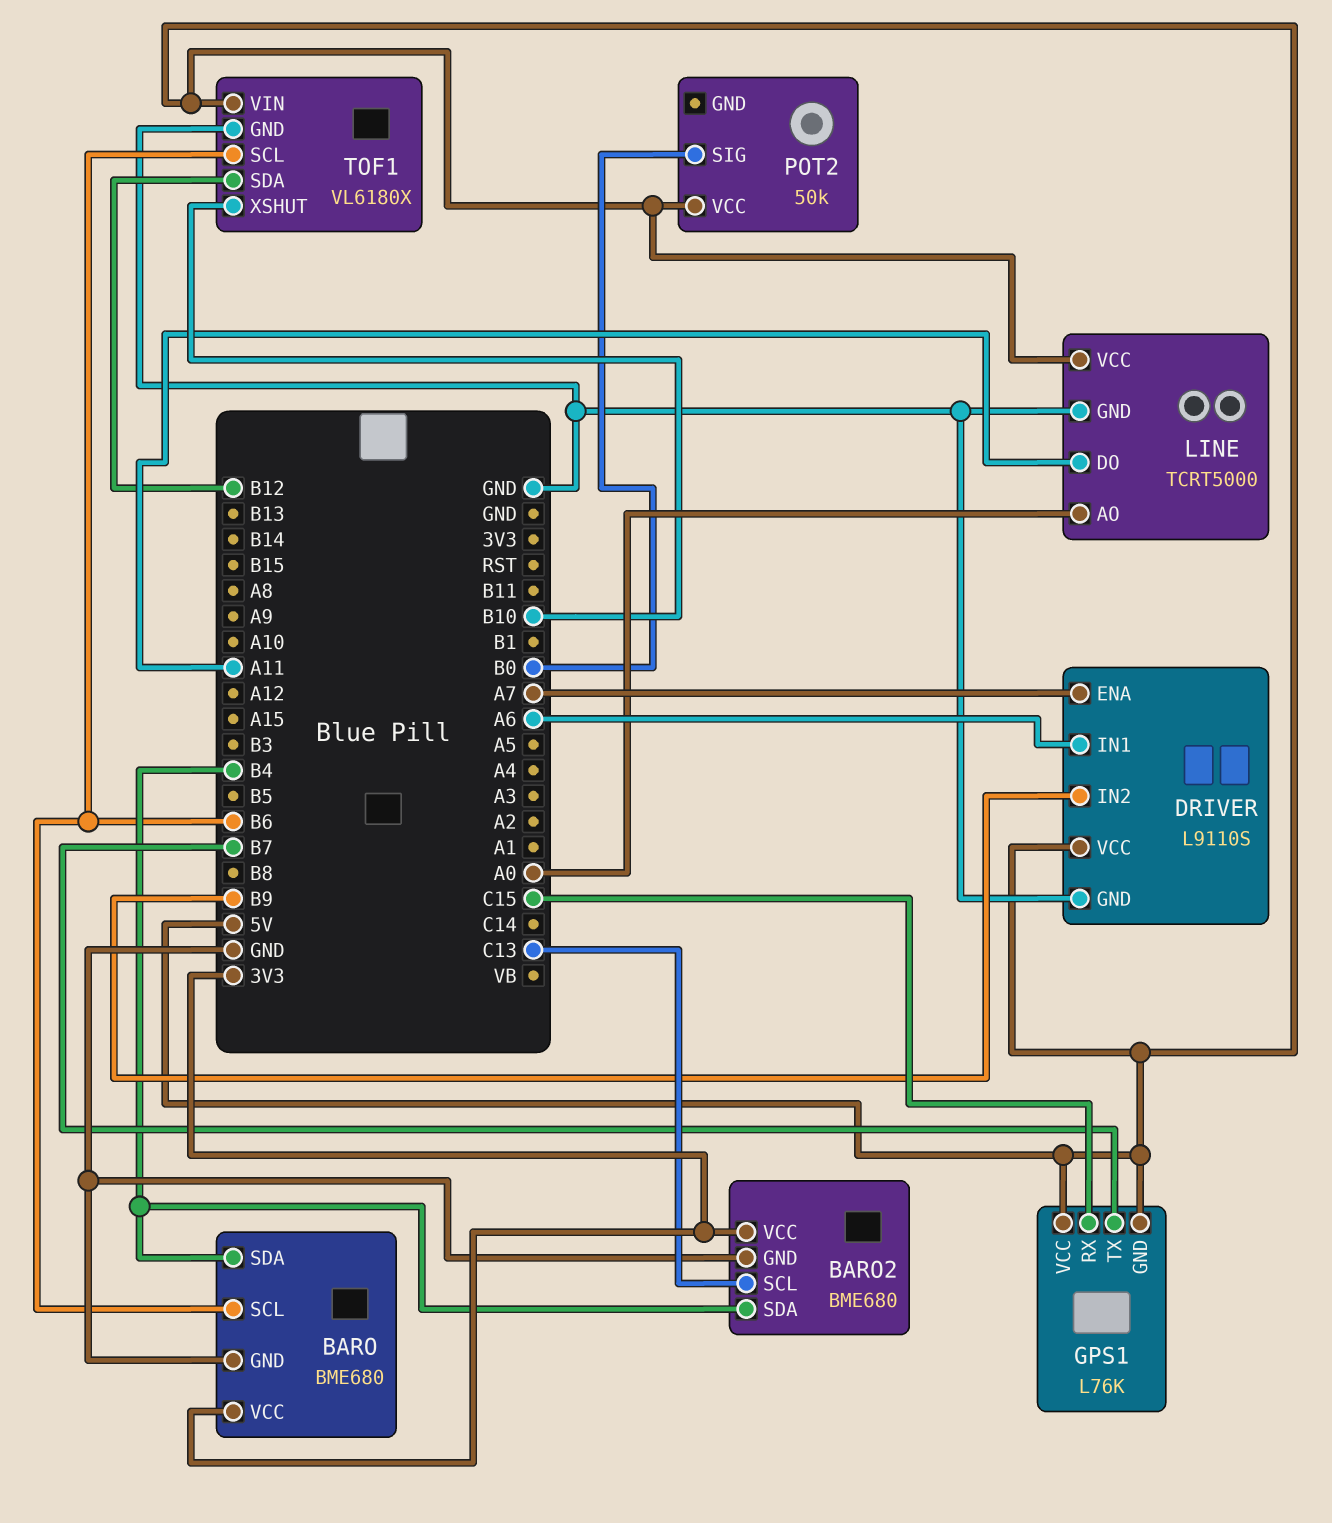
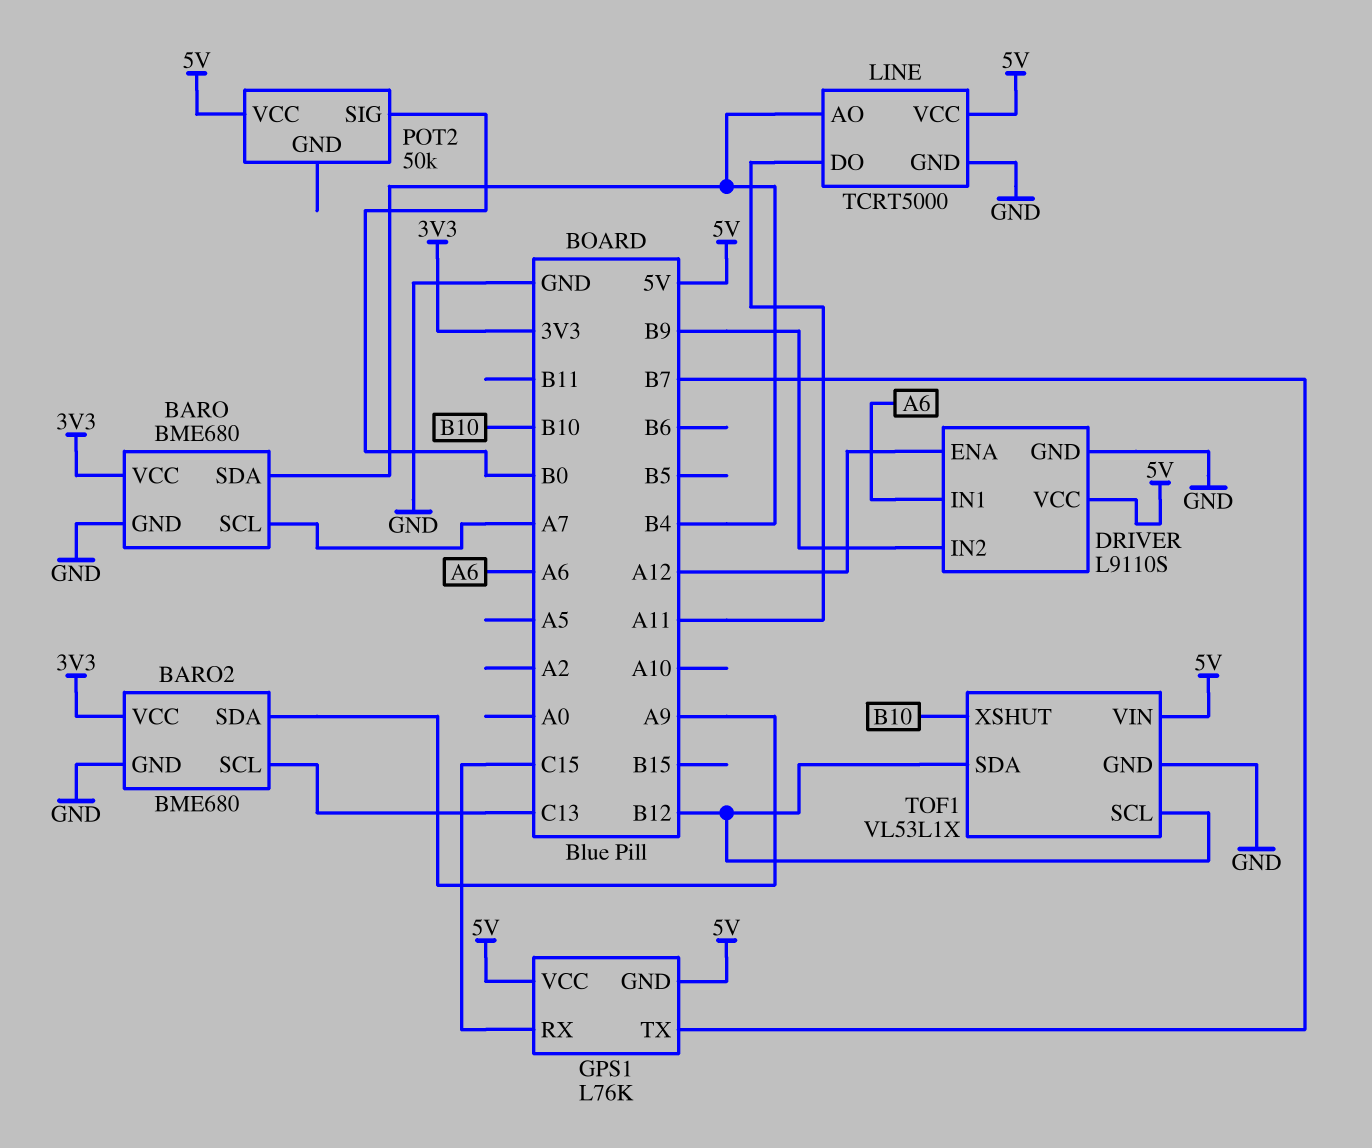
BARO pin SCL: B6 -> A7
BARO2 pin SDA: B4 -> A9
DRIVER pin ENA: A7 -> A12
LINE pin AO: A0 -> B4
TOF1: VL6180X -> VL53L1X
TOF1 pin SCL: B6 -> B12

